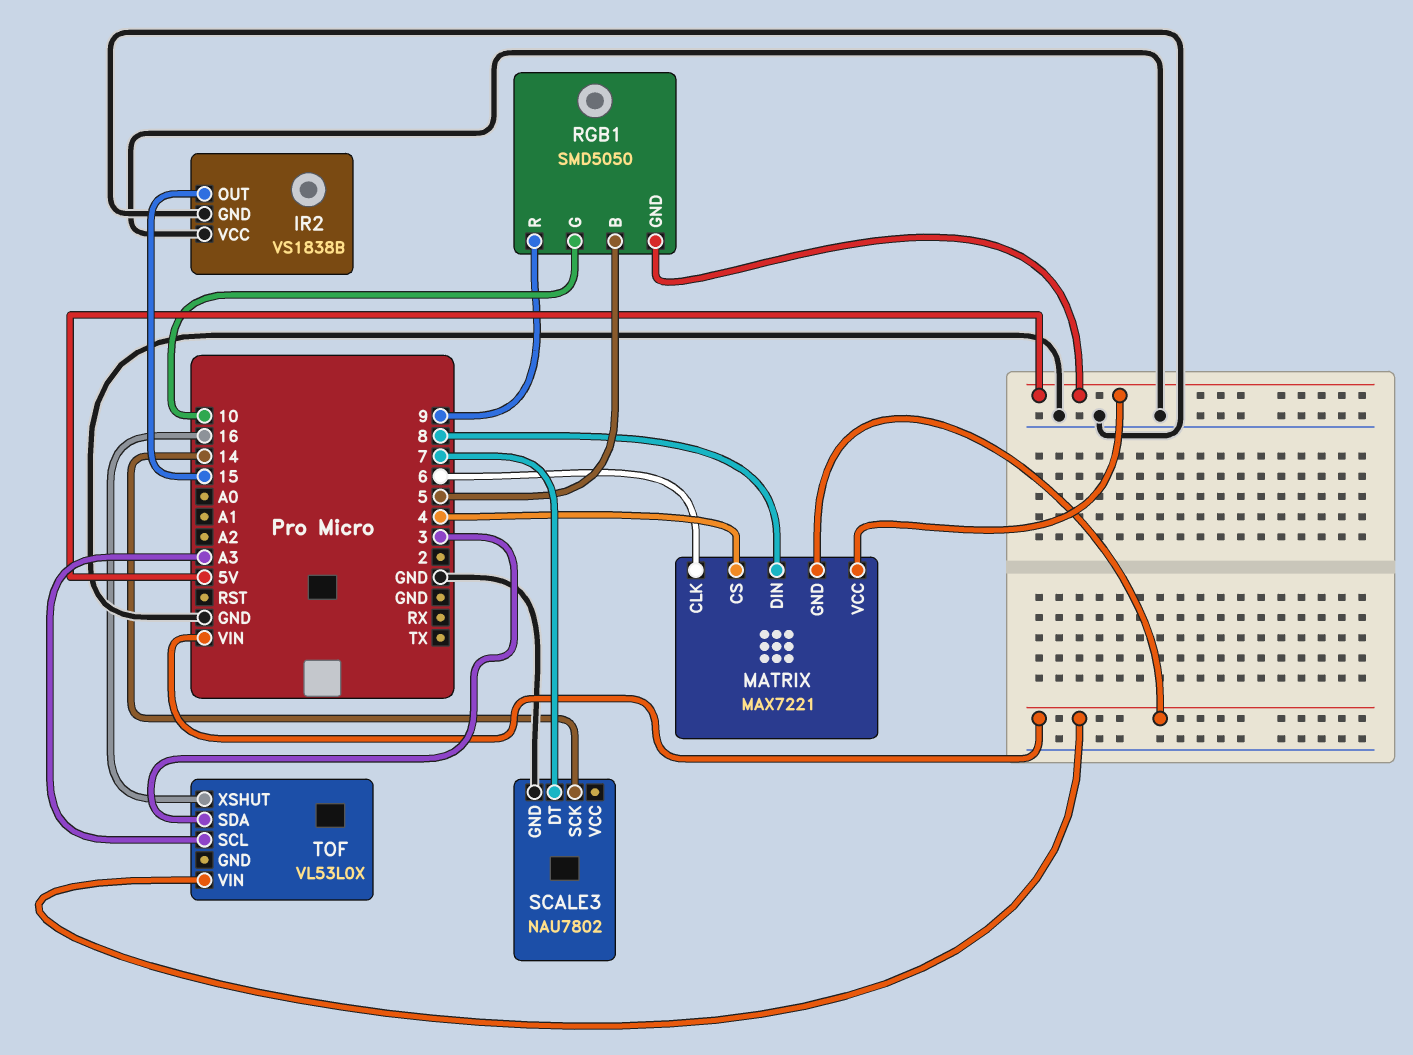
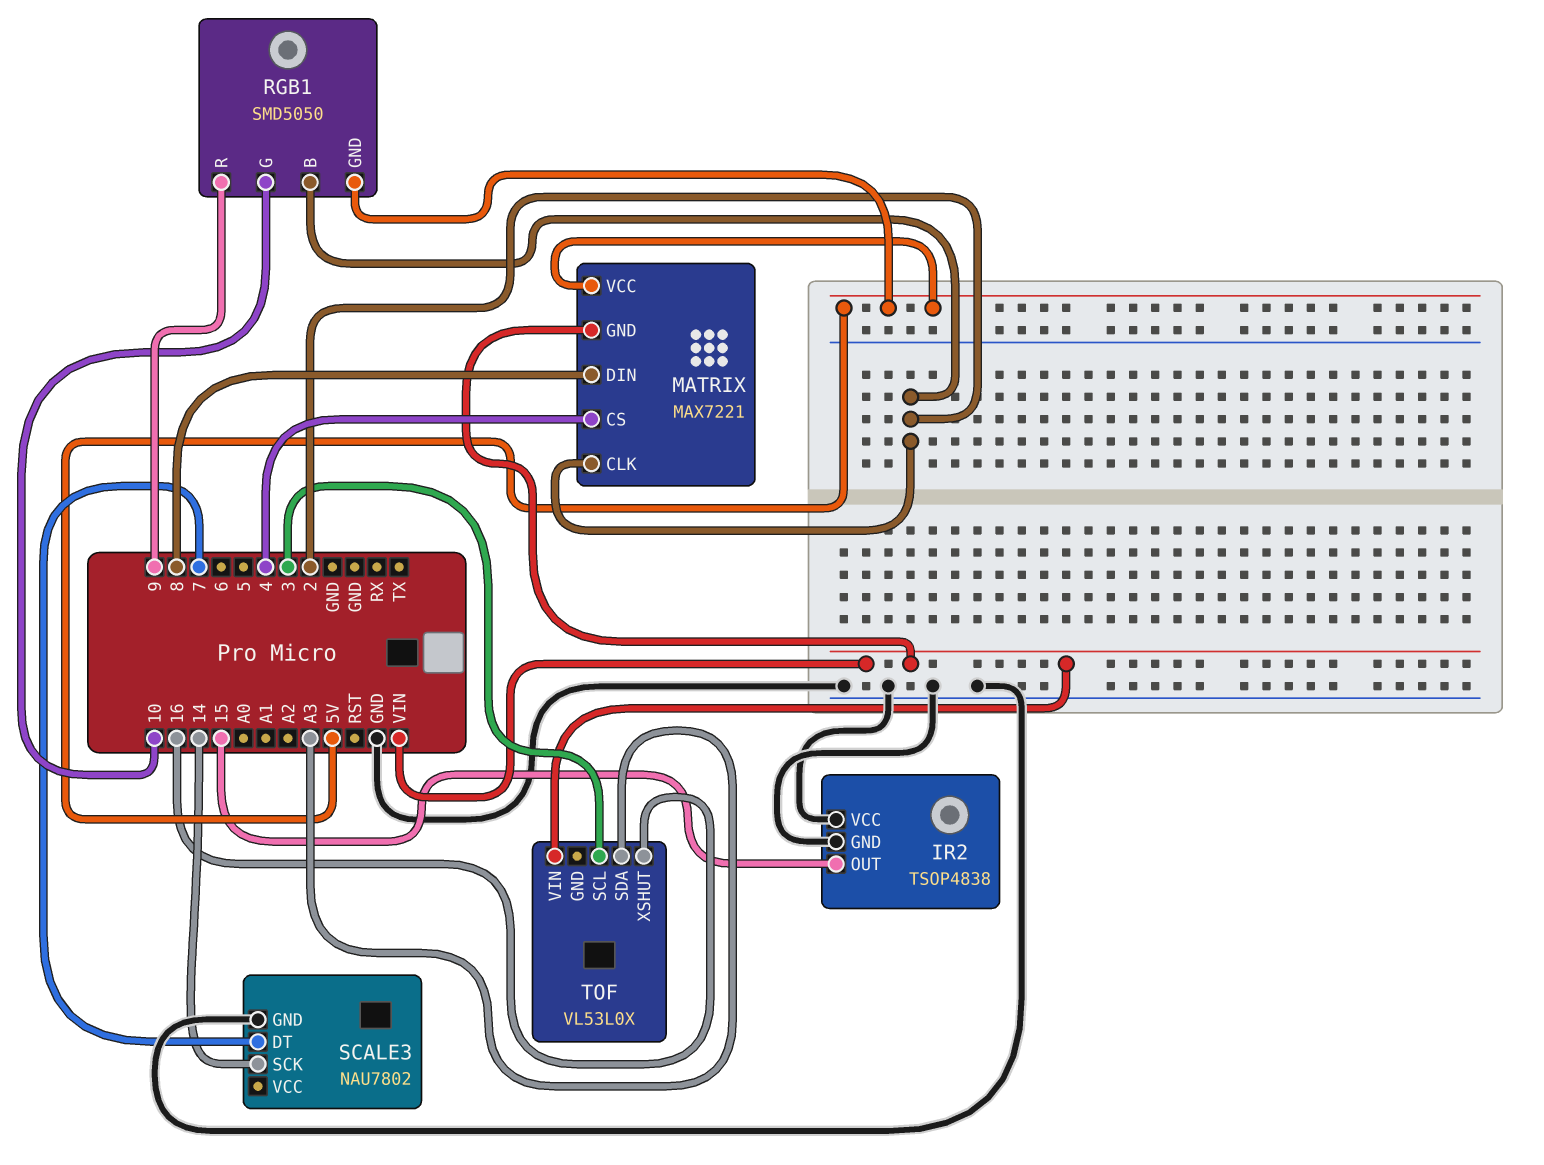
IR2: VS1838B -> TSOP4838
MATRIX pin CLK: 6 -> 2
RGB1 pin B: 5 -> 2
TOF pin SCL: A3 -> 3
TOF pin SDA: 3 -> A3

